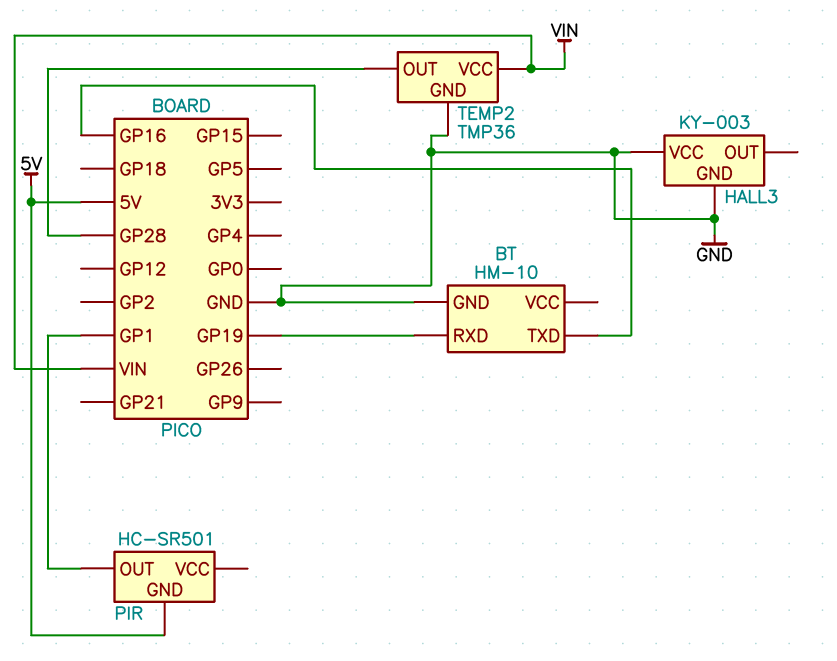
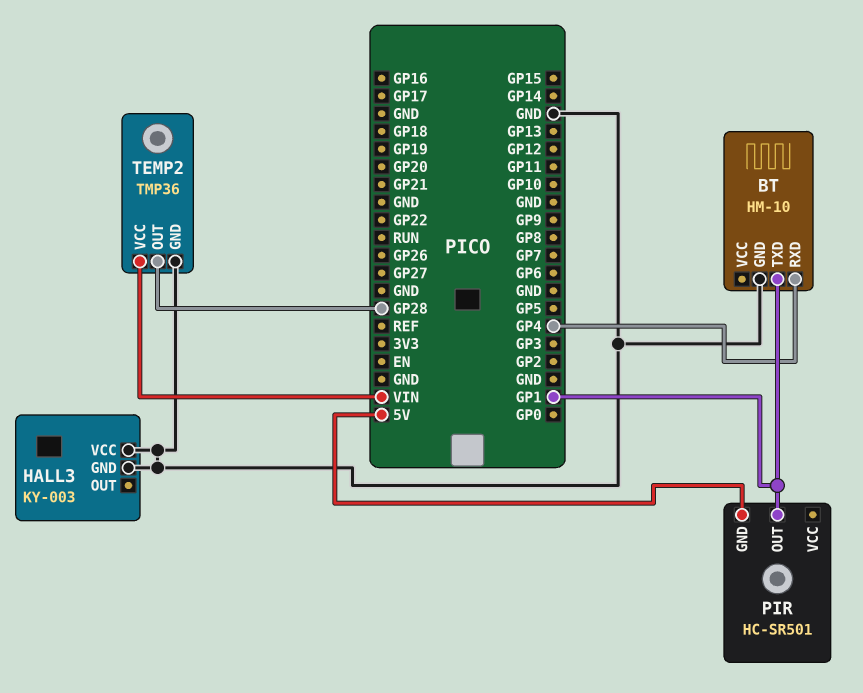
BT pin RXD: GP19 -> GP4
BT pin TXD: GP16 -> GP1

